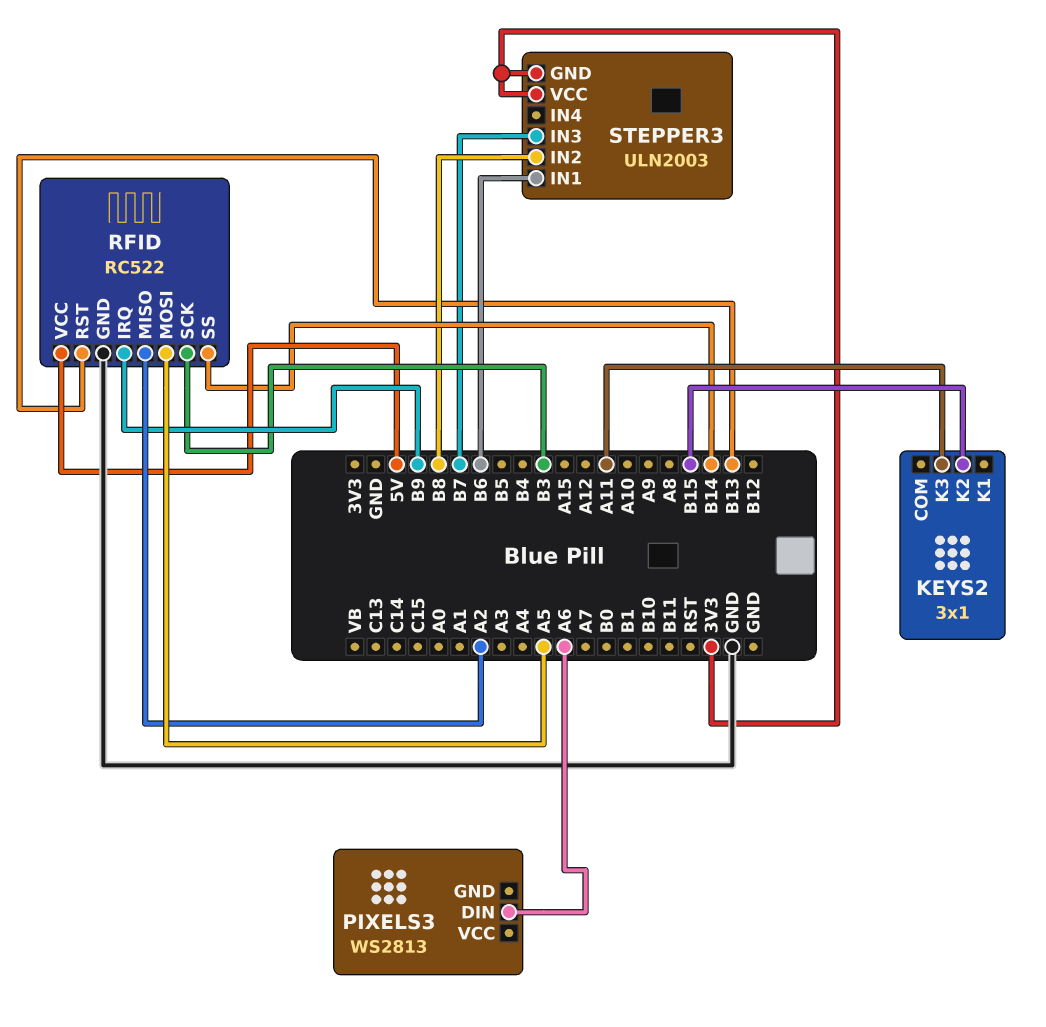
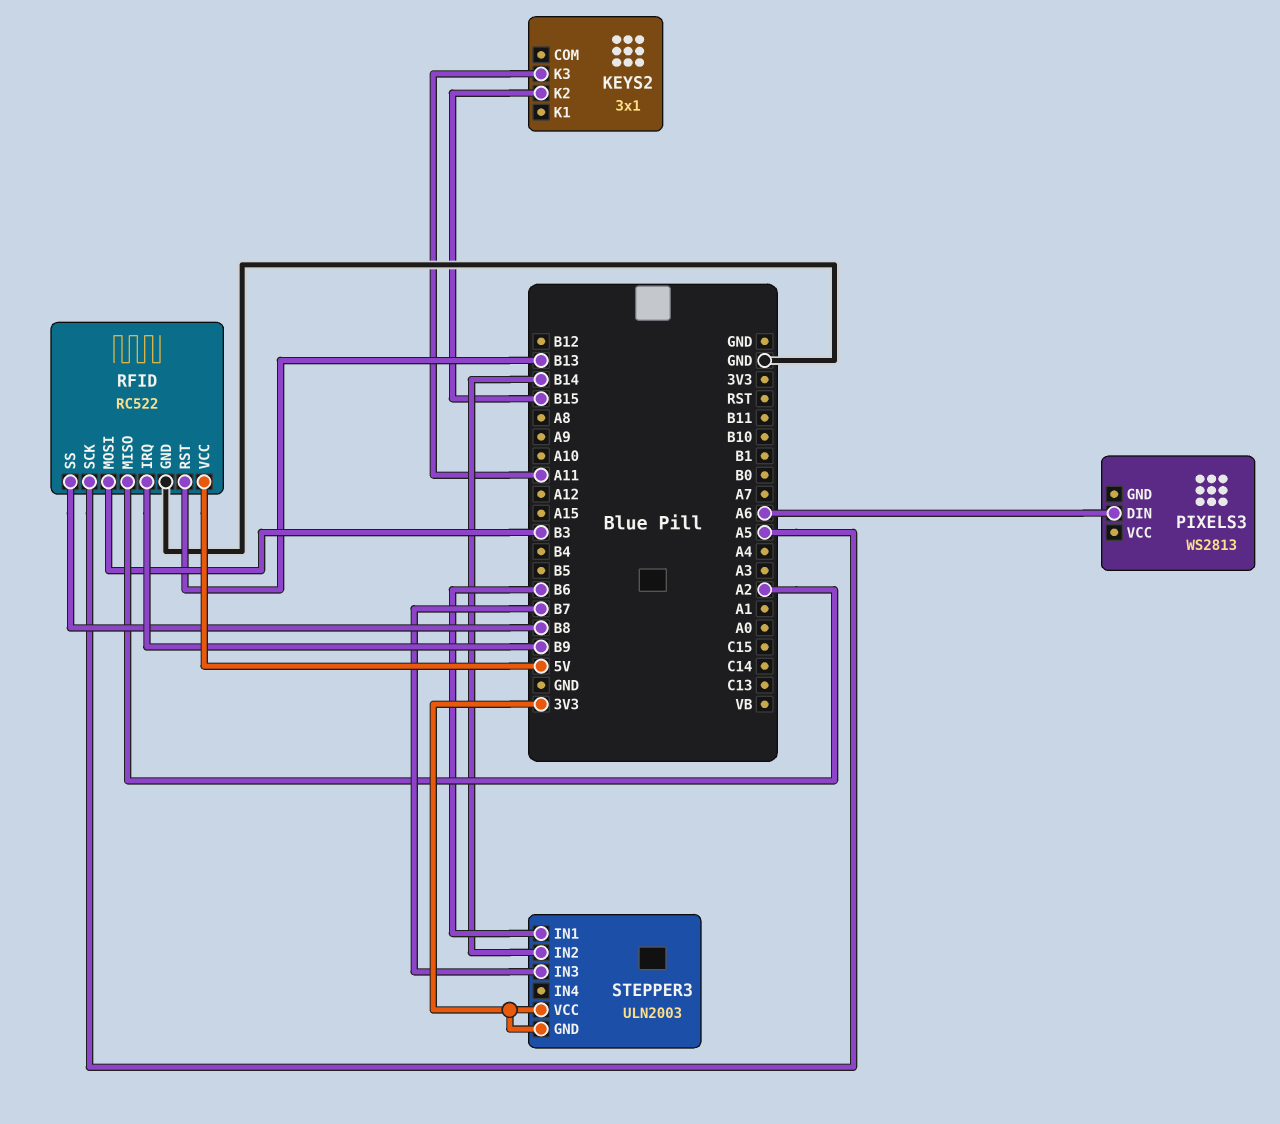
RFID pin MOSI: A5 -> B3
RFID pin SCK: B3 -> A5
RFID pin SS: B14 -> B8
STEPPER3 pin IN2: B8 -> B14

